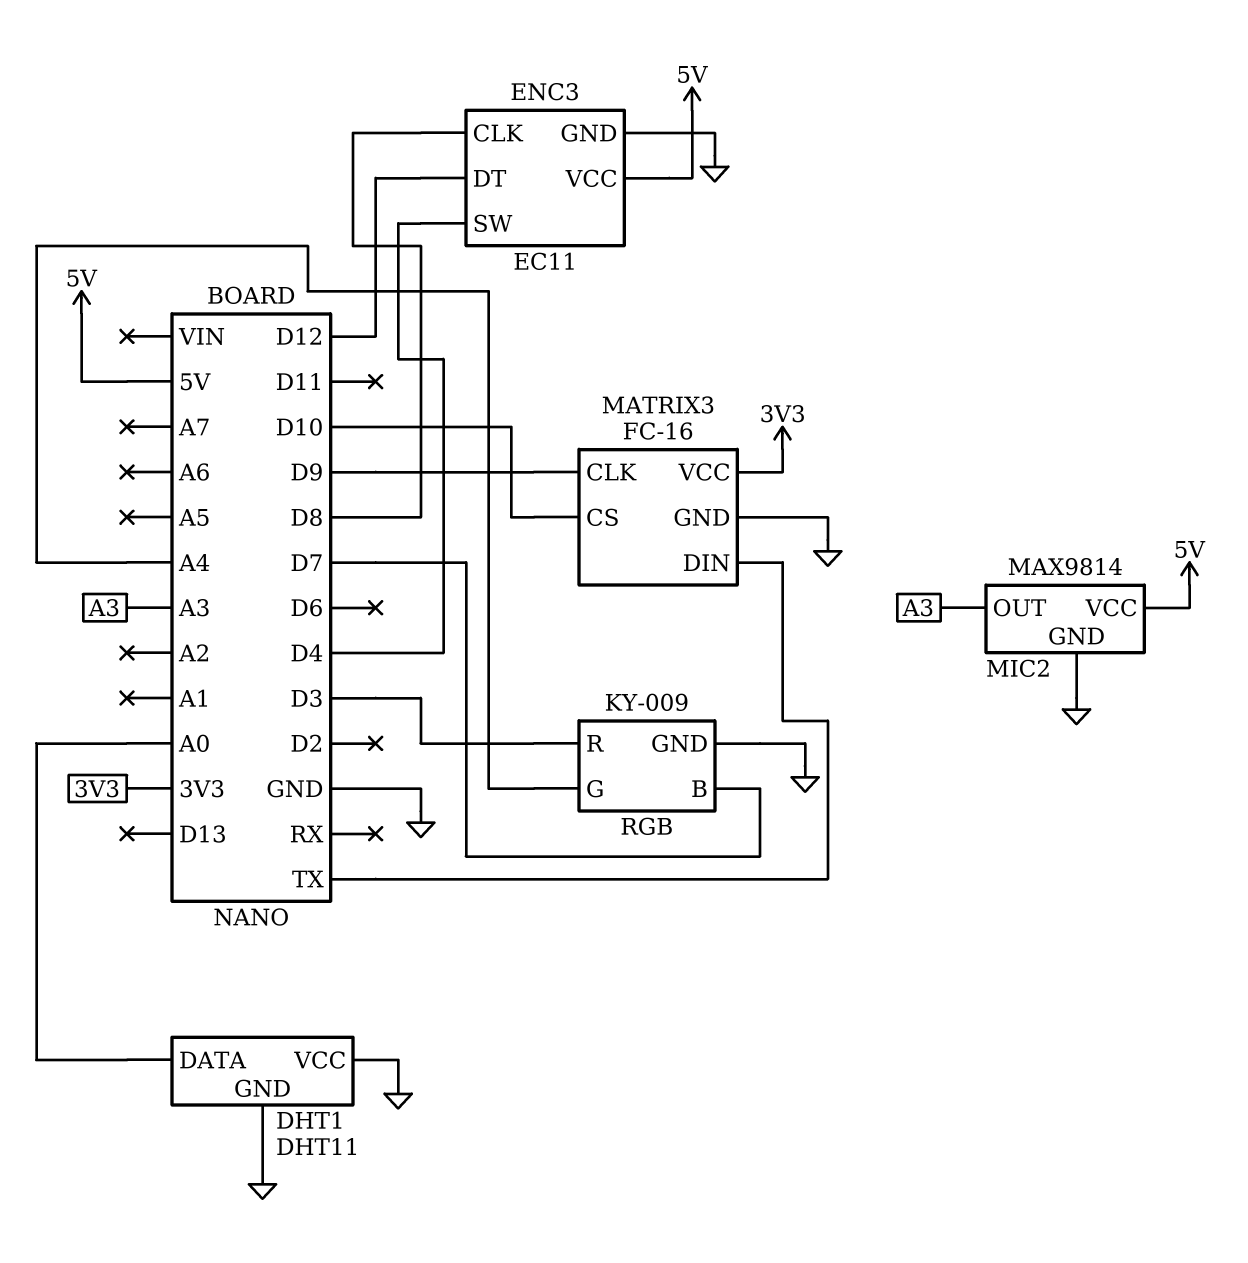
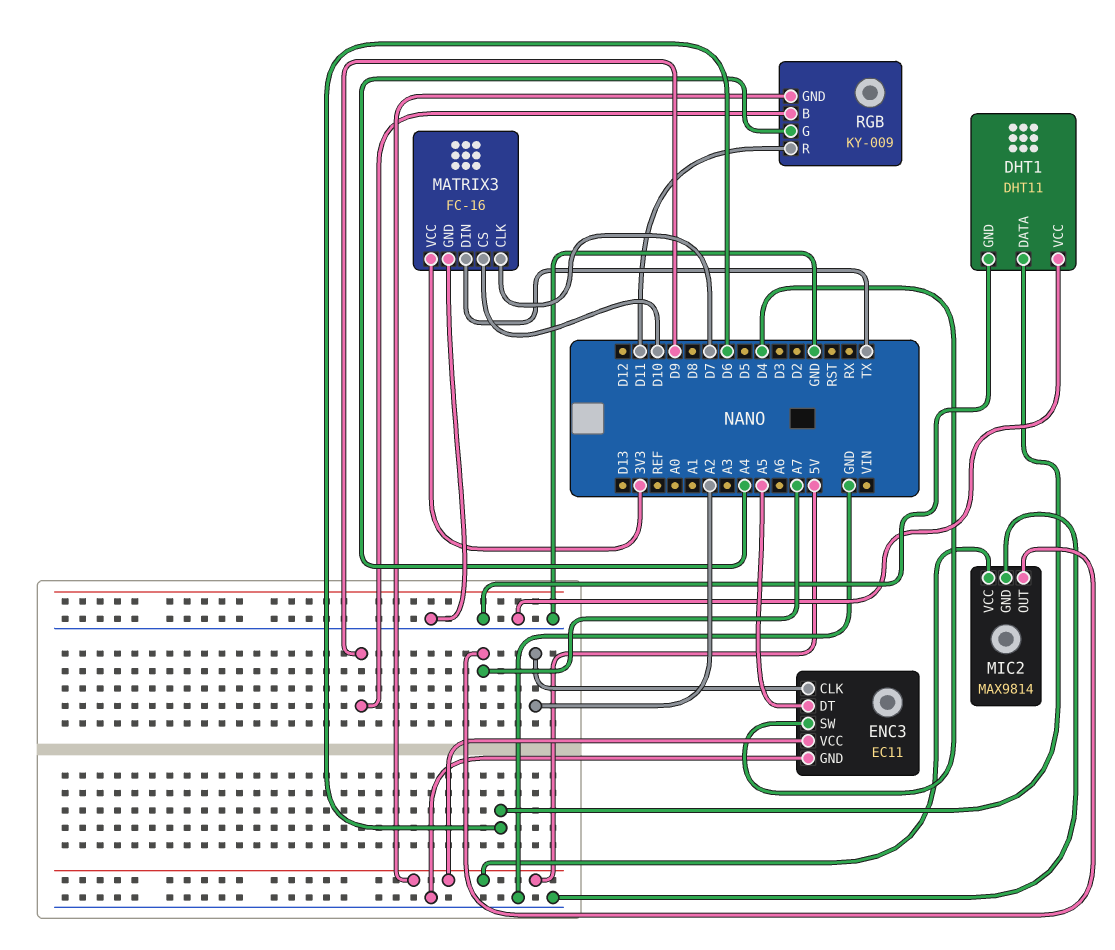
DHT1 pin DATA: A0 -> D6
ENC3 pin CLK: D8 -> A2
ENC3 pin DT: D12 -> A5
MATRIX3 pin CLK: D9 -> D7
MIC2 pin OUT: A3 -> A7
RGB pin B: D7 -> D9
RGB pin GND: GND -> 5V
RGB pin R: D3 -> D11

